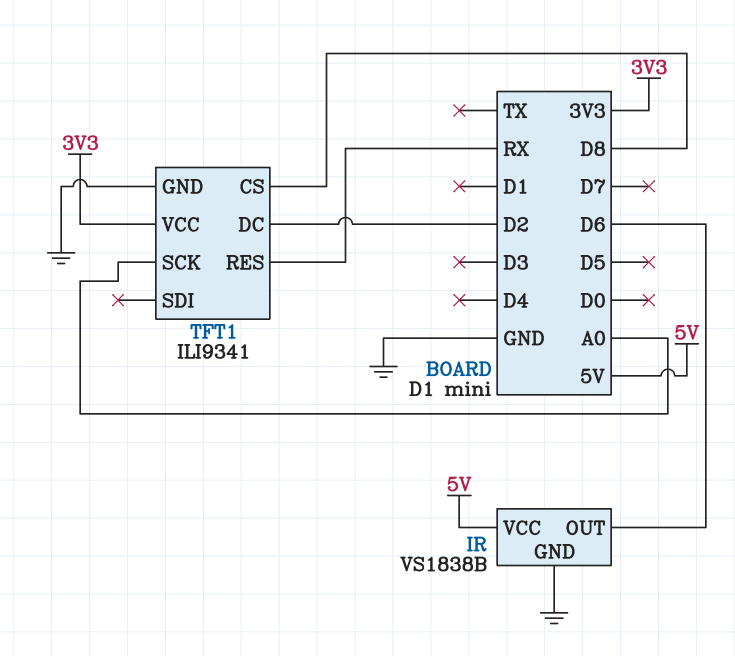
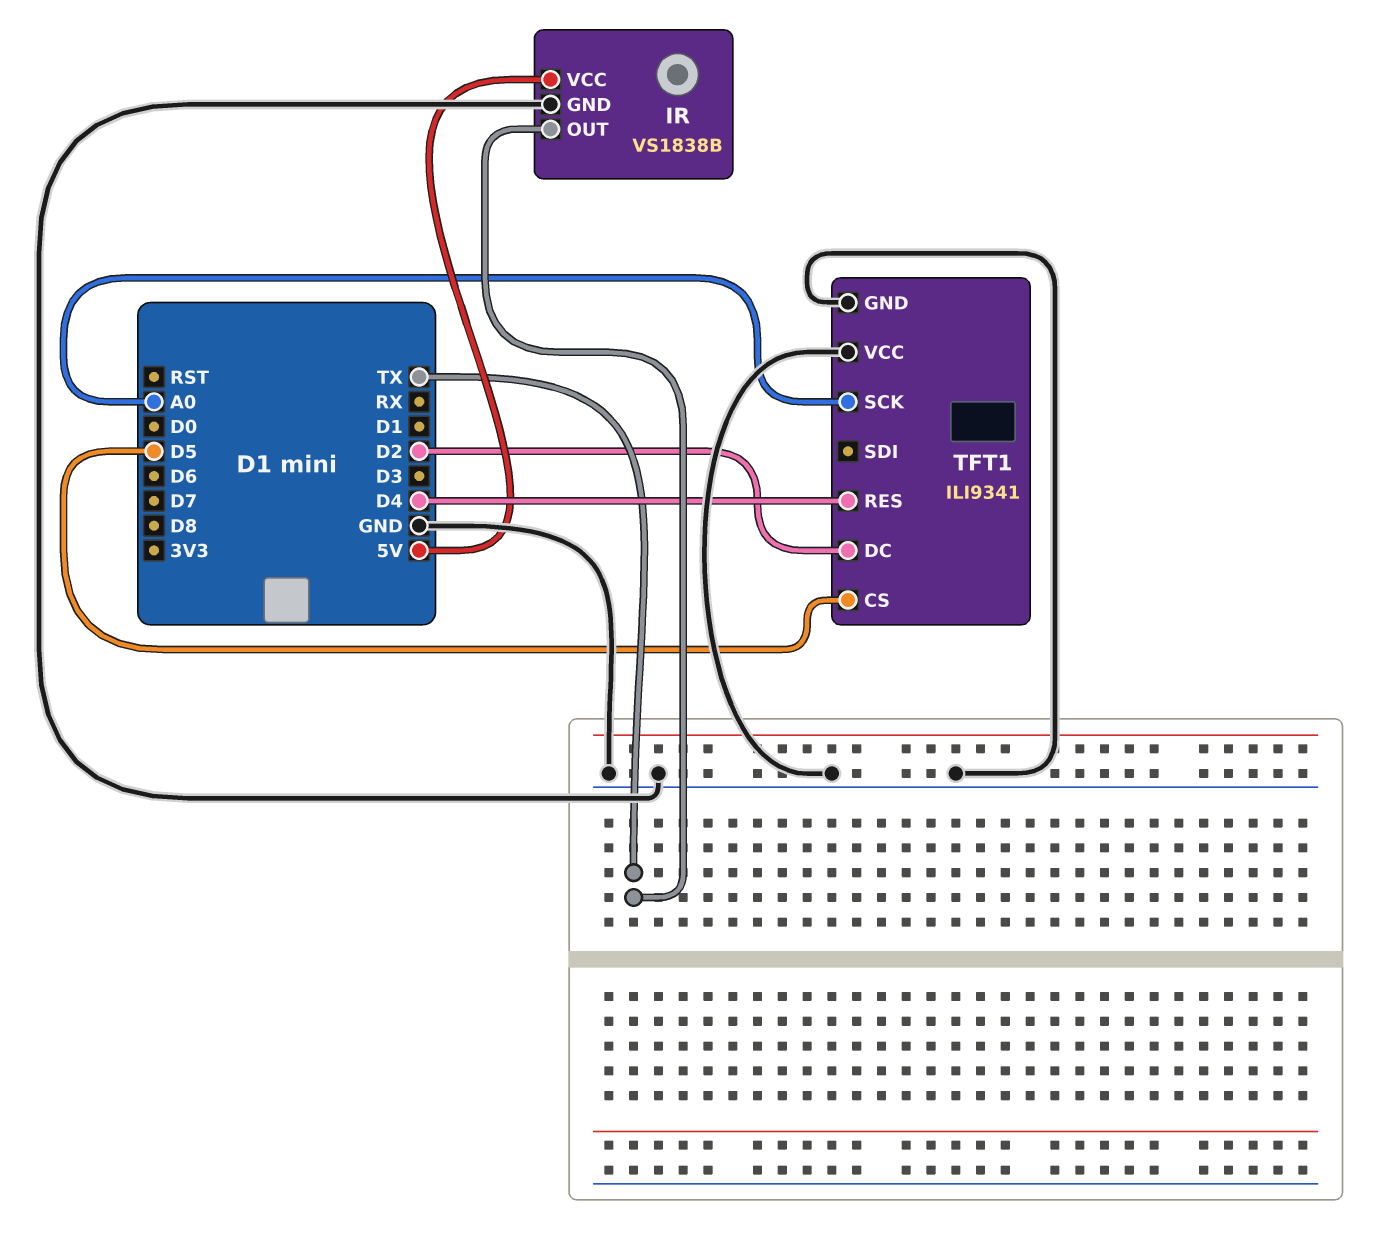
IR pin OUT: D6 -> TX
TFT1 pin CS: D8 -> D5
TFT1 pin RES: RX -> D4
TFT1 pin VCC: 3V3 -> GND

